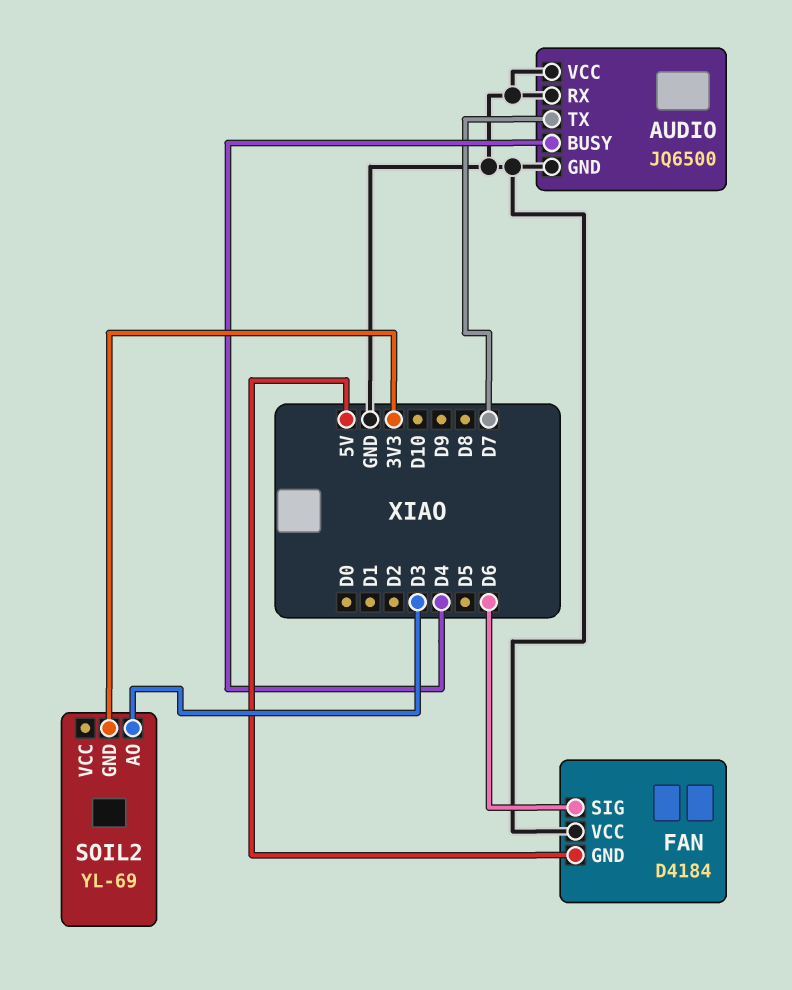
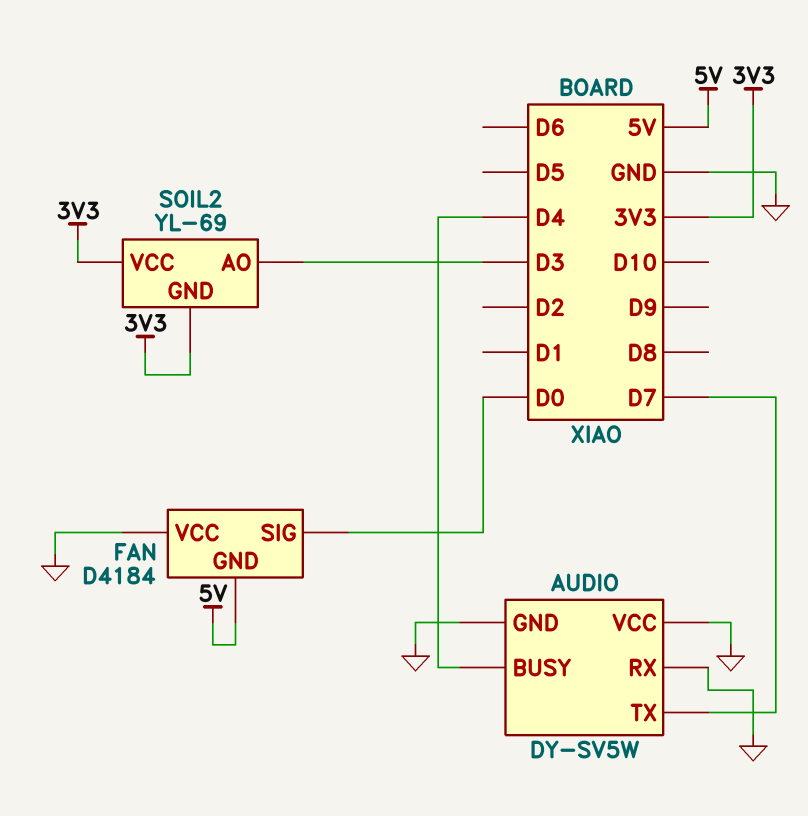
AUDIO: JQ6500 -> DY-SV5W
FAN pin SIG: D6 -> D0
SOIL2 pin VCC: none -> 3V3

